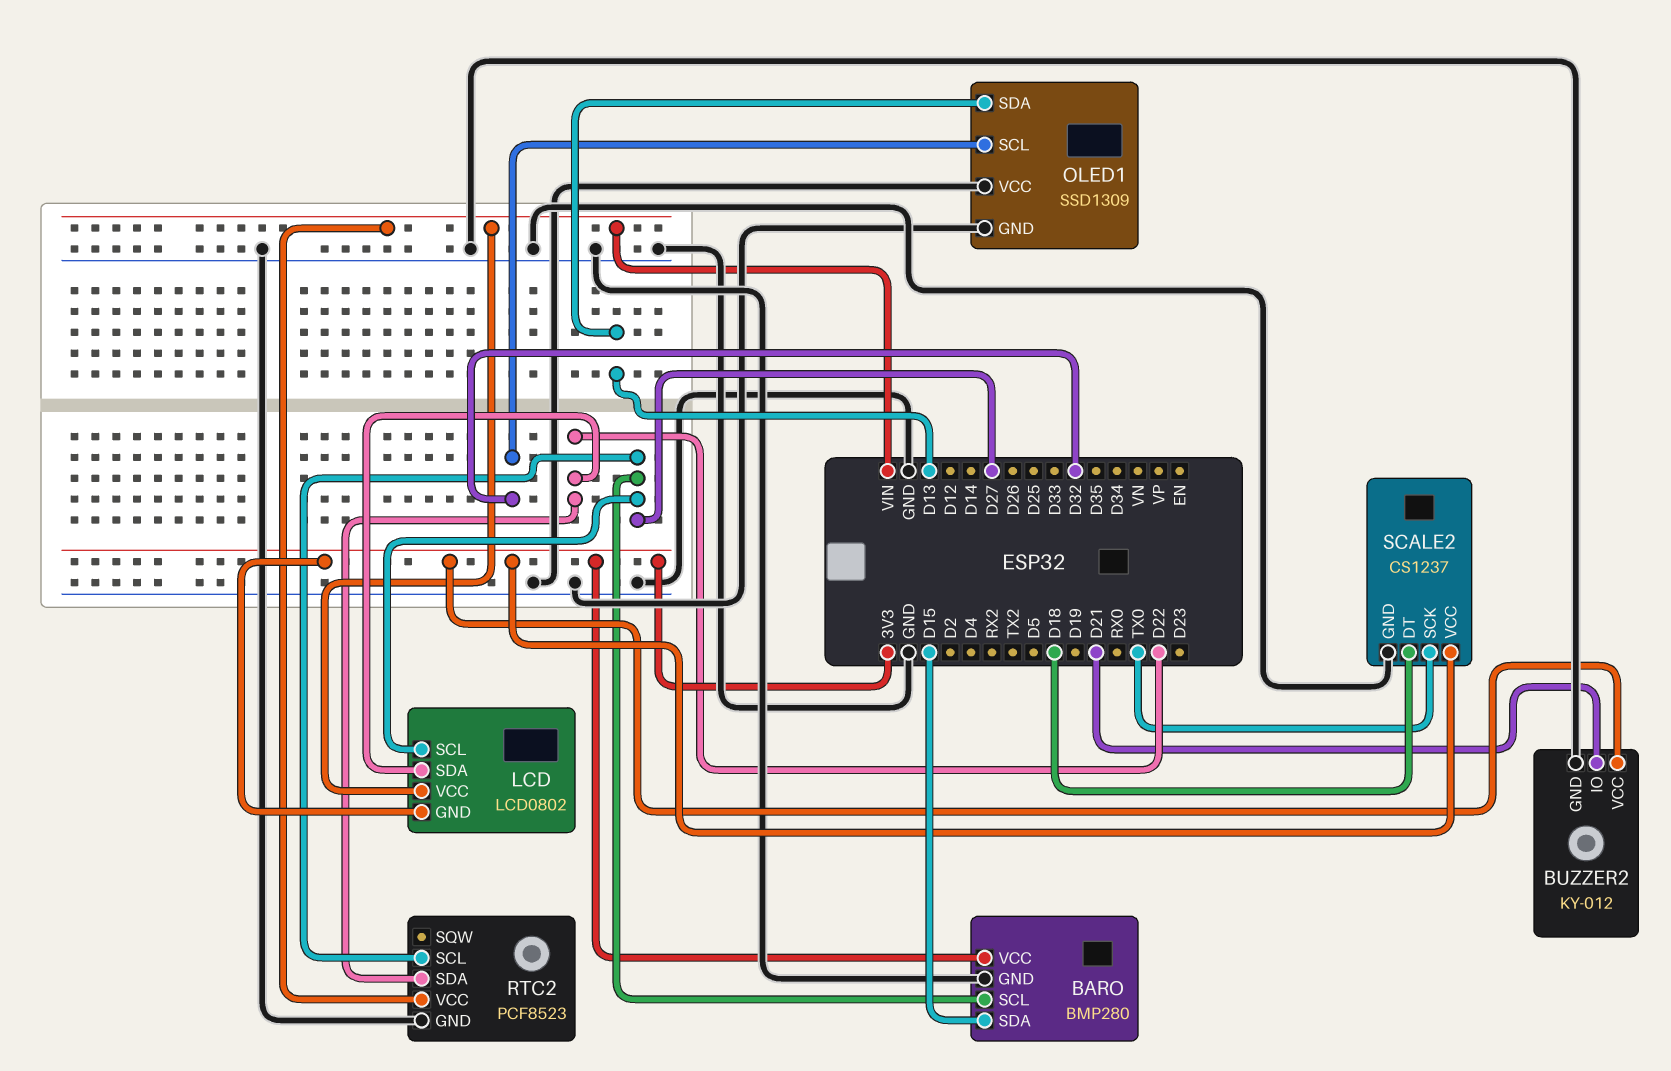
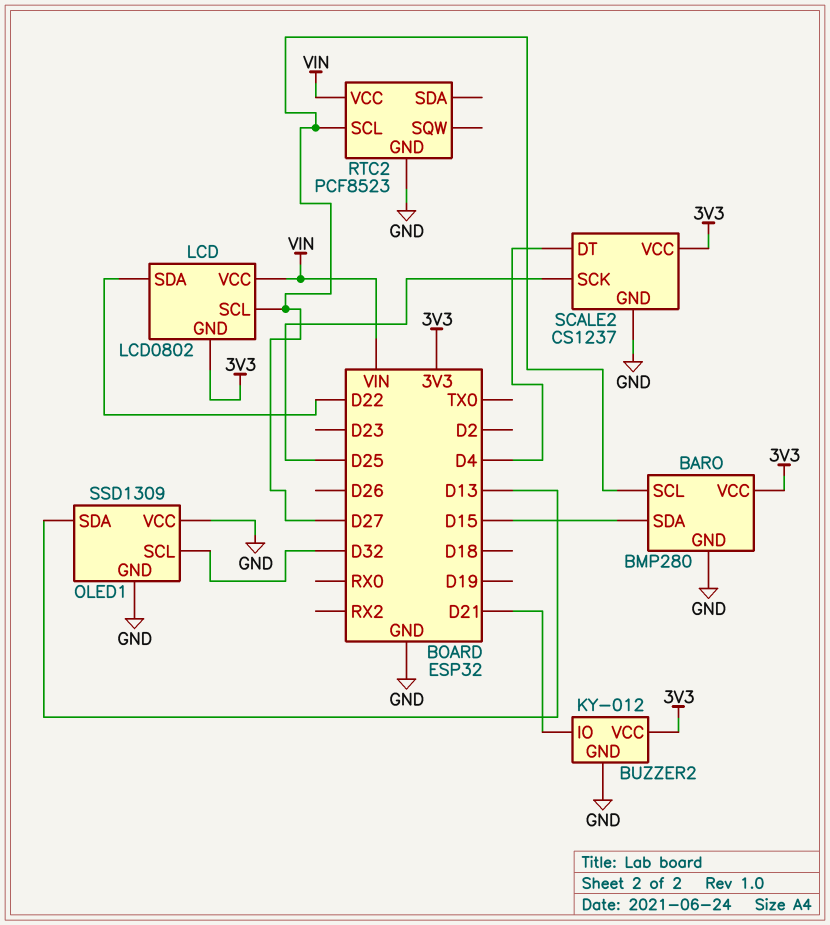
RTC2 pin SDA: D22 -> none
SCALE2 pin DT: D18 -> D4
SCALE2 pin SCK: TX0 -> D25

